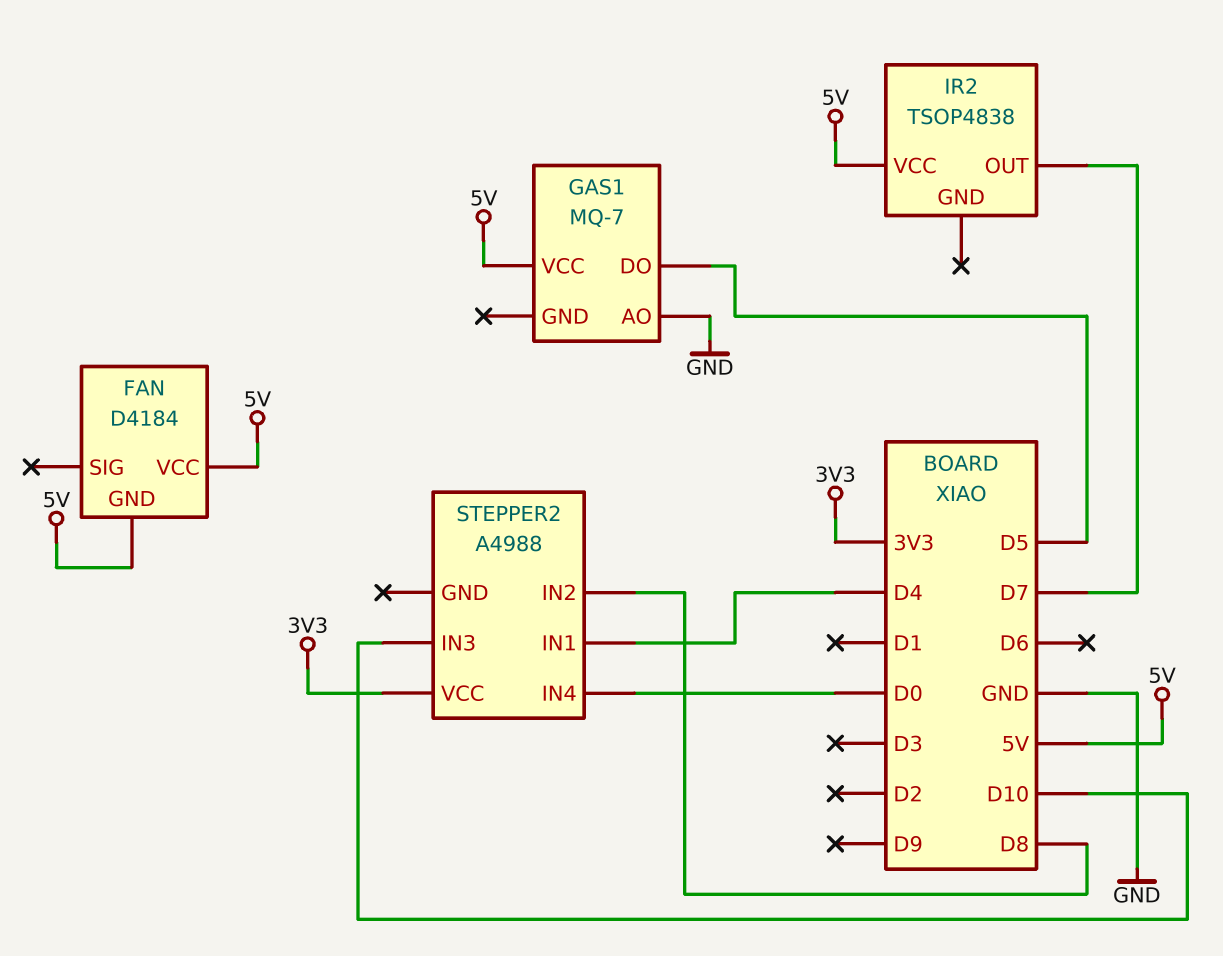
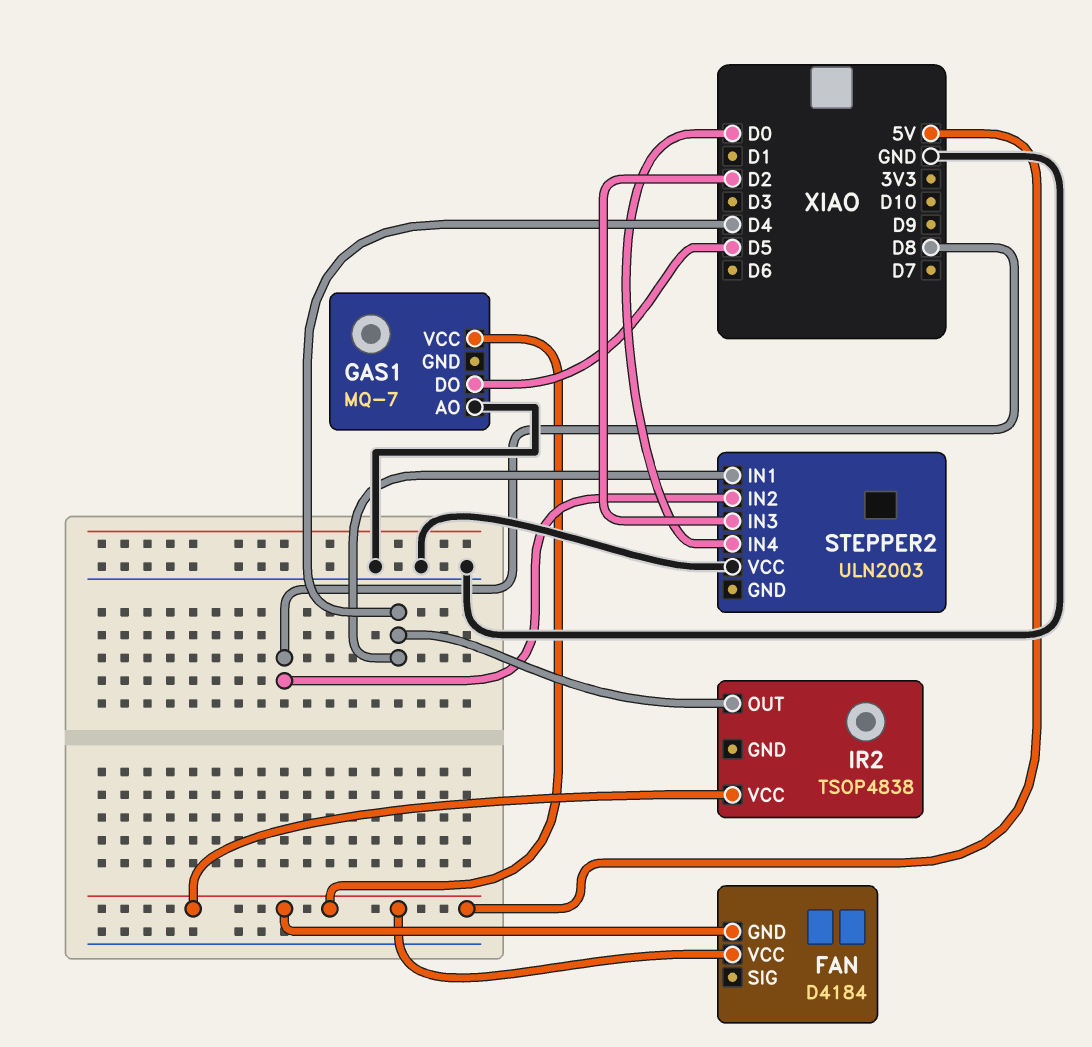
IR2 pin OUT: D7 -> D4
STEPPER2: A4988 -> ULN2003
STEPPER2 pin IN3: D10 -> D2
STEPPER2 pin VCC: 3V3 -> GND

